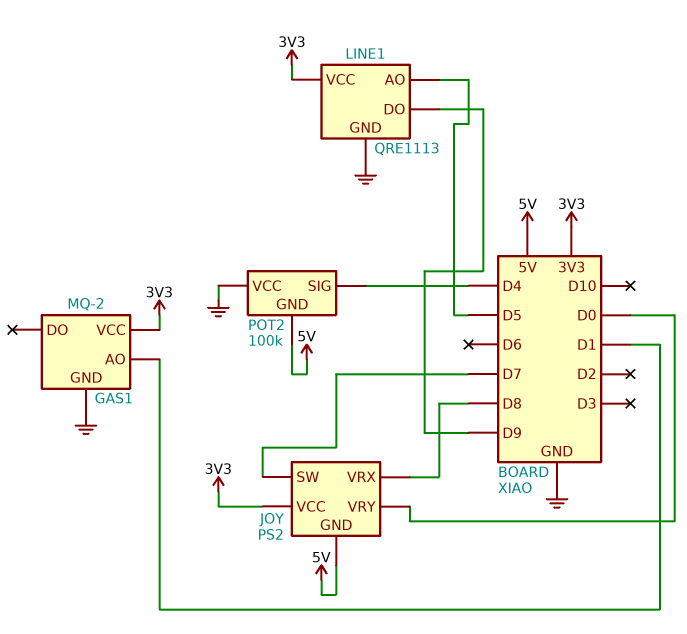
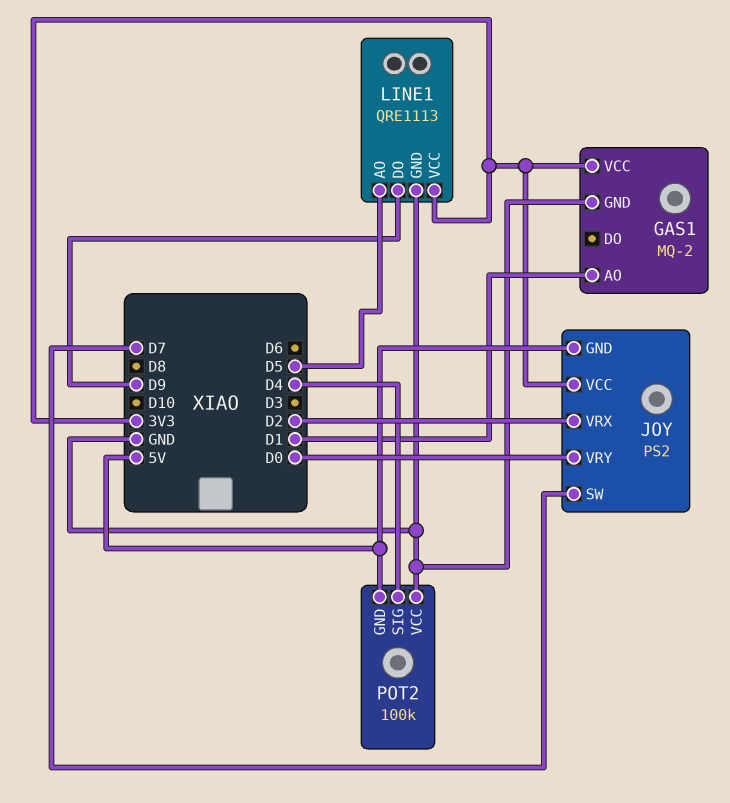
JOY pin VRX: D8 -> D2

